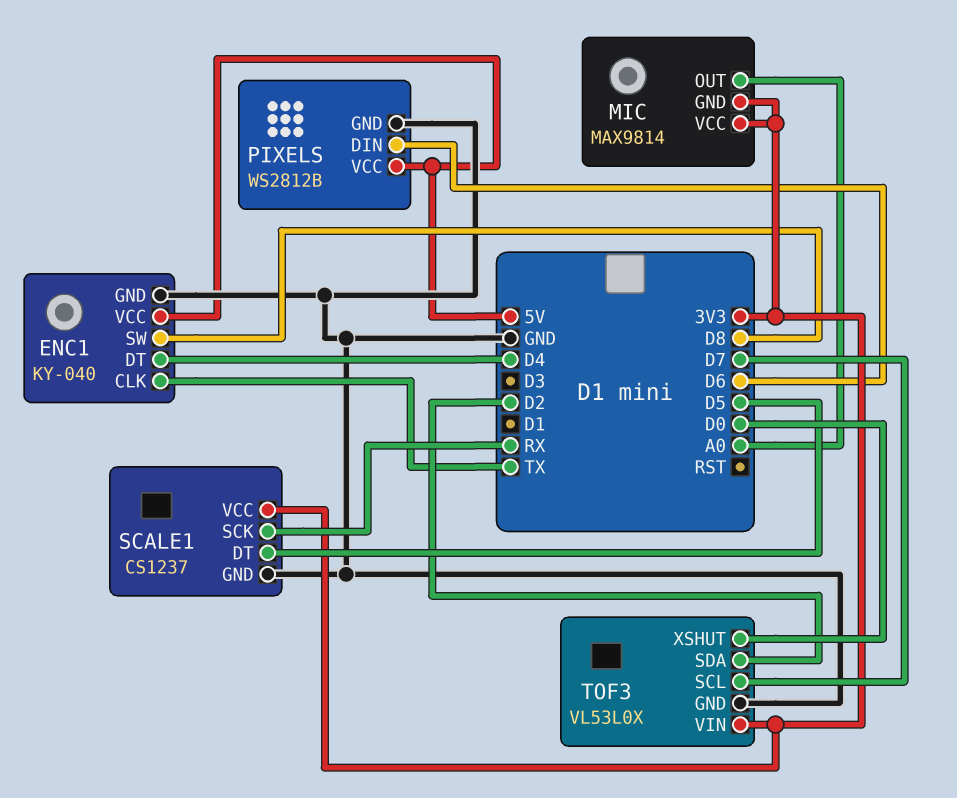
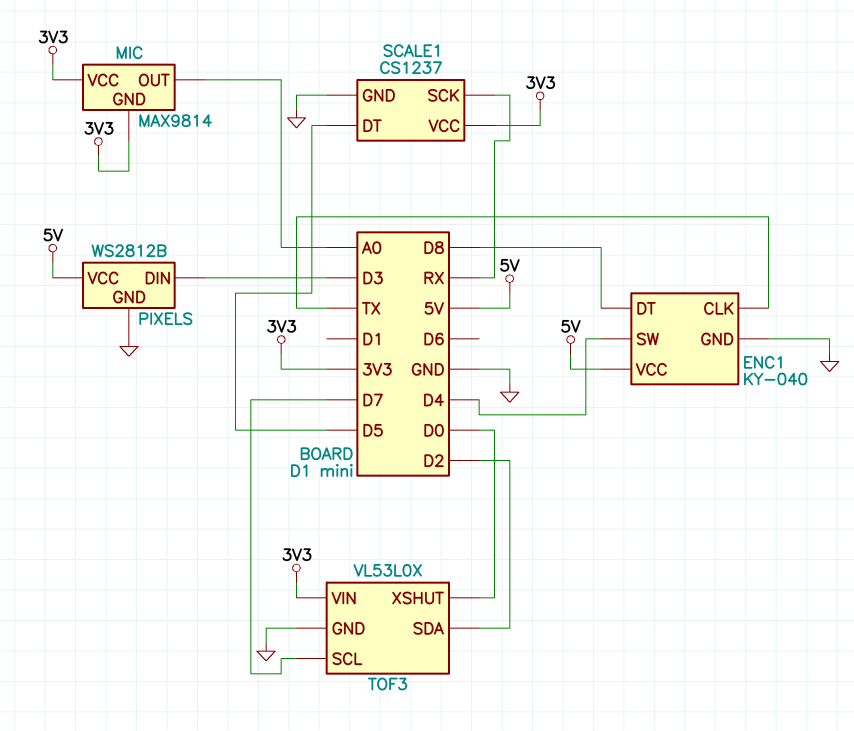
ENC1 pin DT: D4 -> D8
ENC1 pin SW: D8 -> D4
PIXELS pin DIN: D6 -> D3

